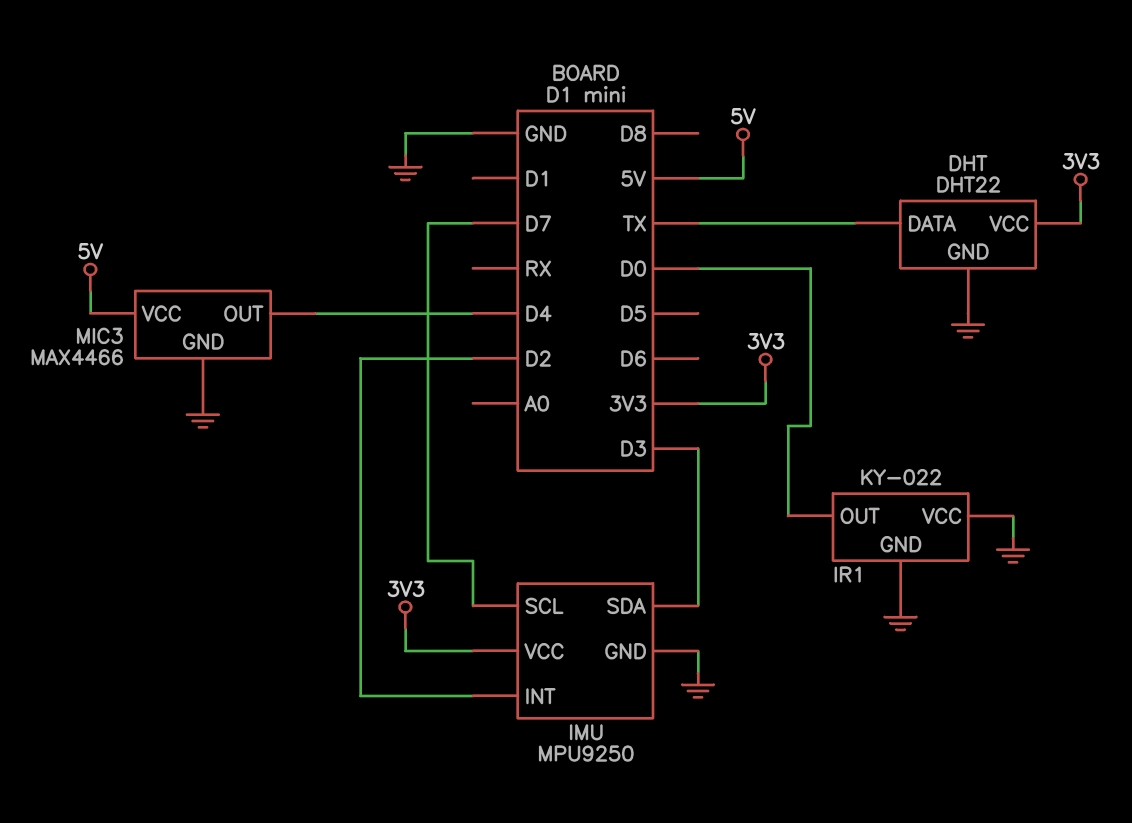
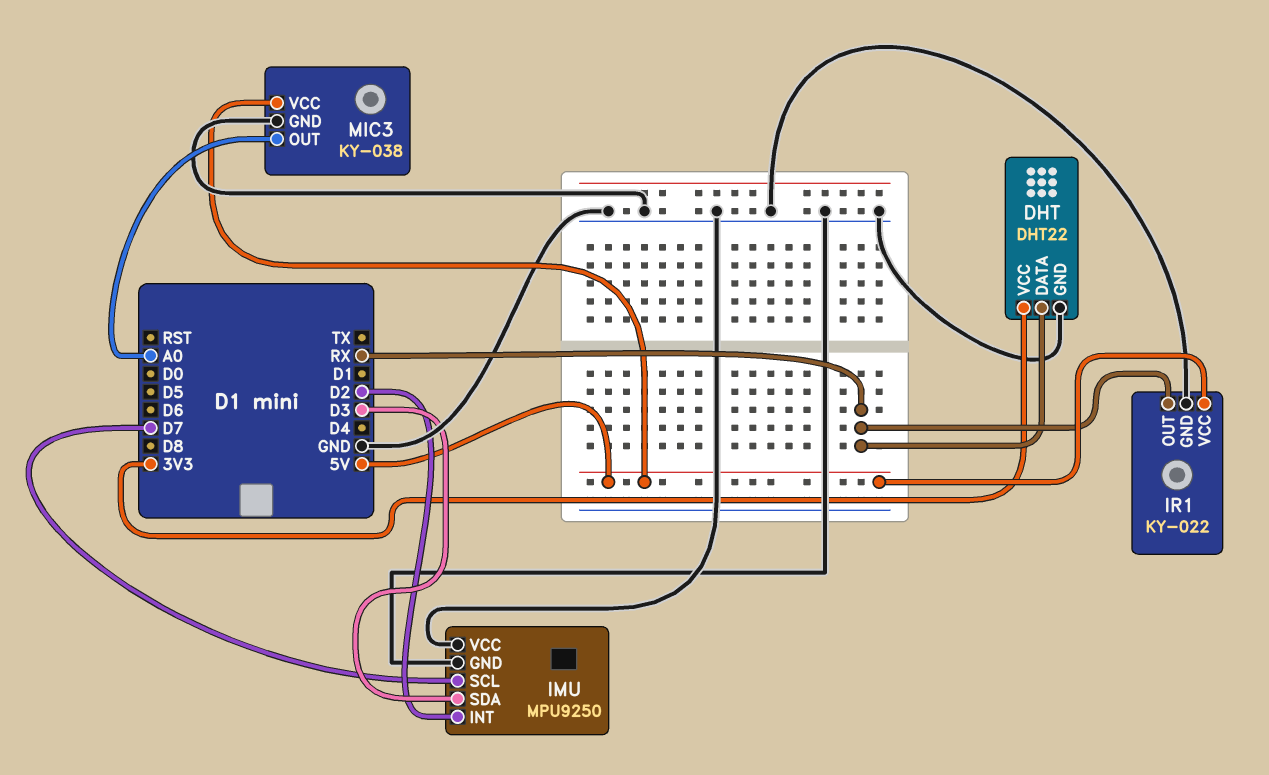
DHT pin DATA: TX -> RX
IMU pin VCC: 3V3 -> GND
IR1 pin OUT: D0 -> RX
IR1 pin VCC: GND -> 5V
MIC3: MAX4466 -> KY-038
MIC3 pin OUT: D4 -> A0

